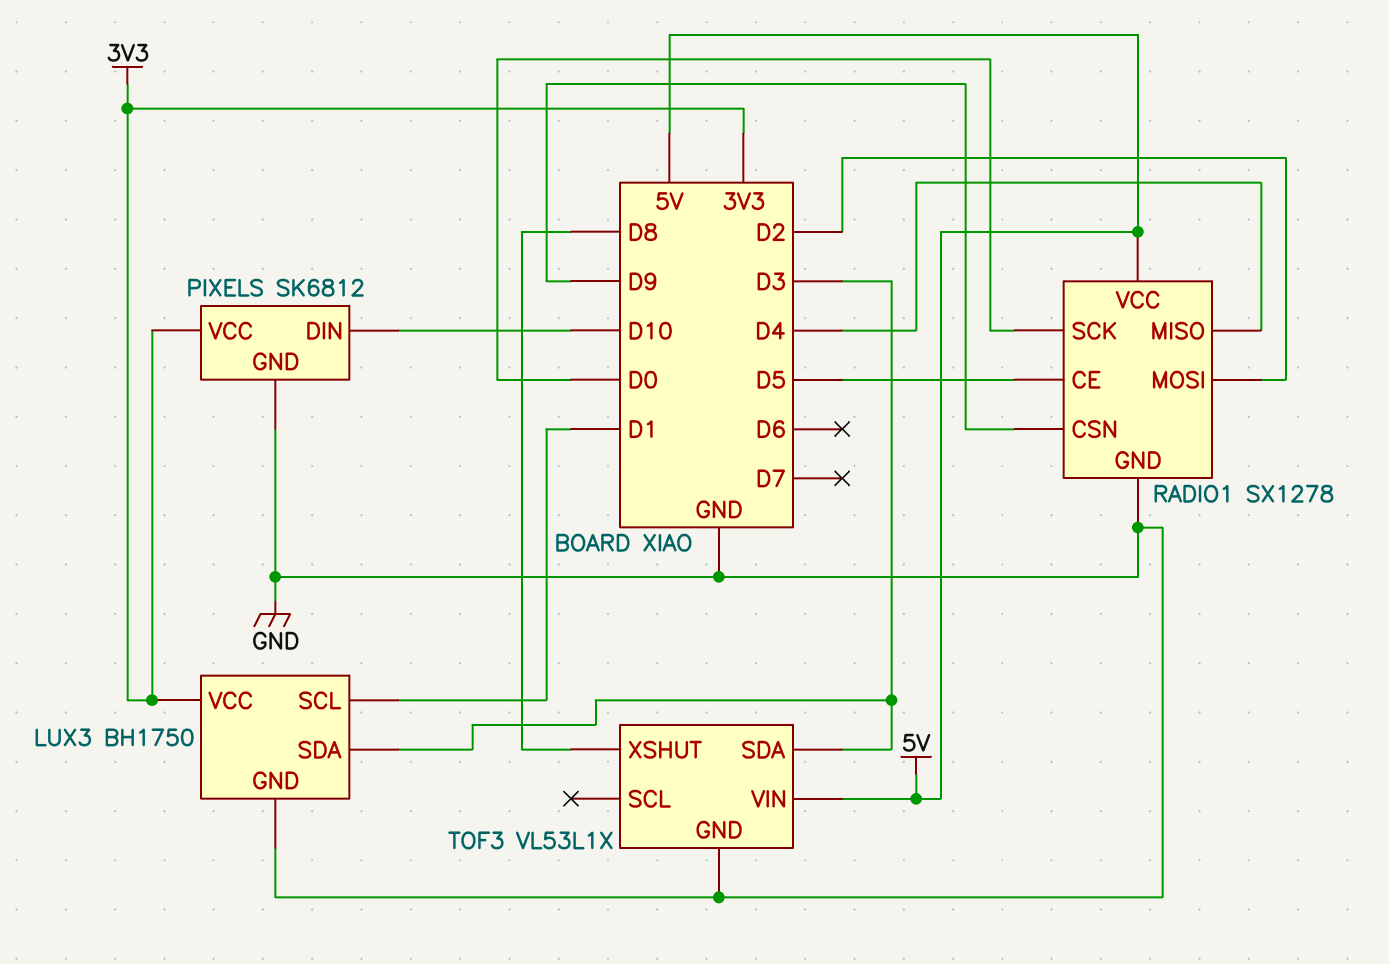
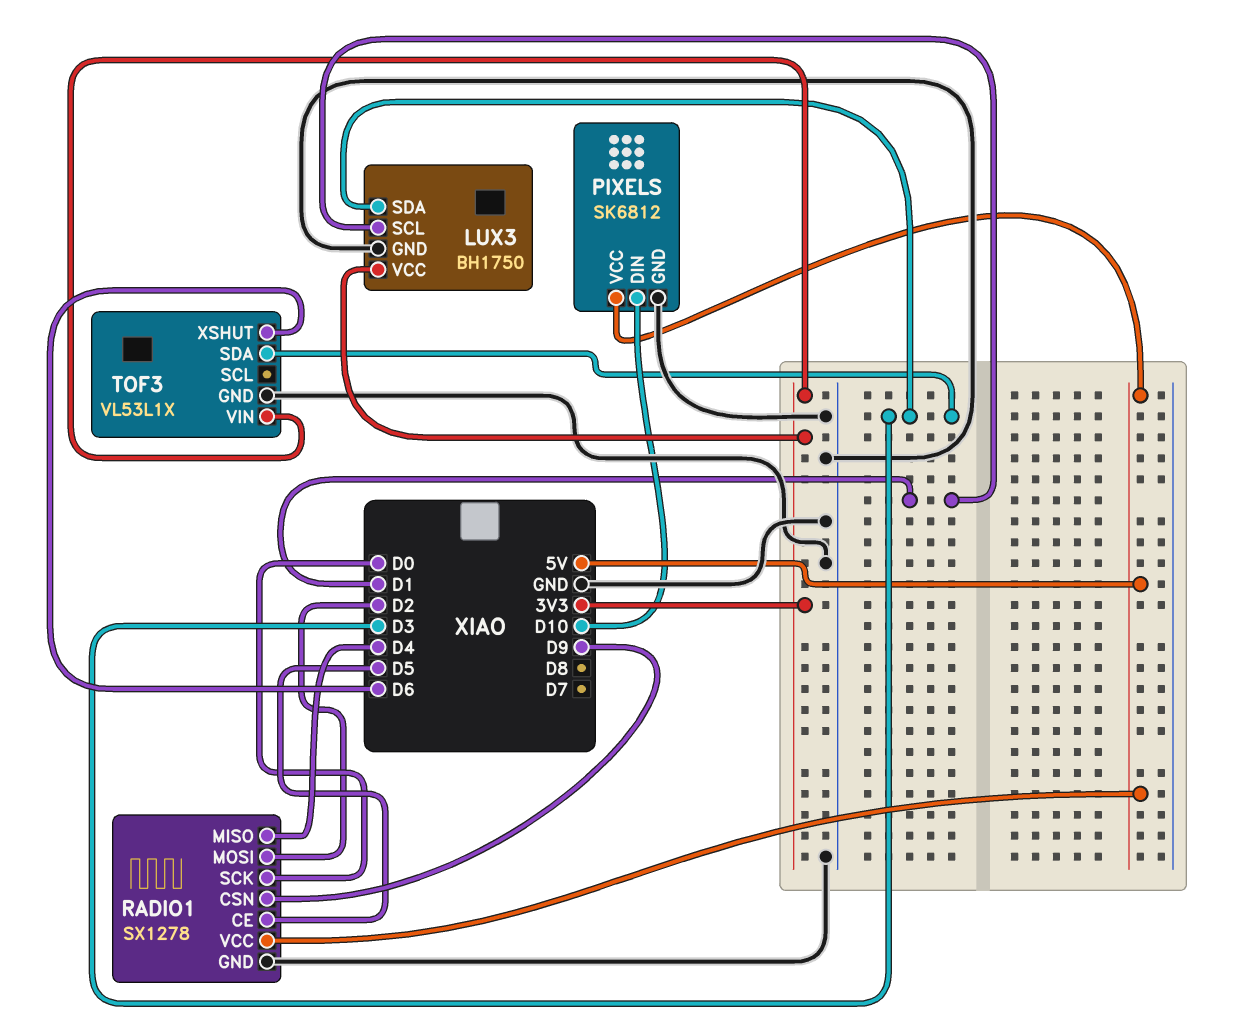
PIXELS pin VCC: 3V3 -> 5V
TOF3 pin VIN: 5V -> 3V3
TOF3 pin XSHUT: D8 -> D6

